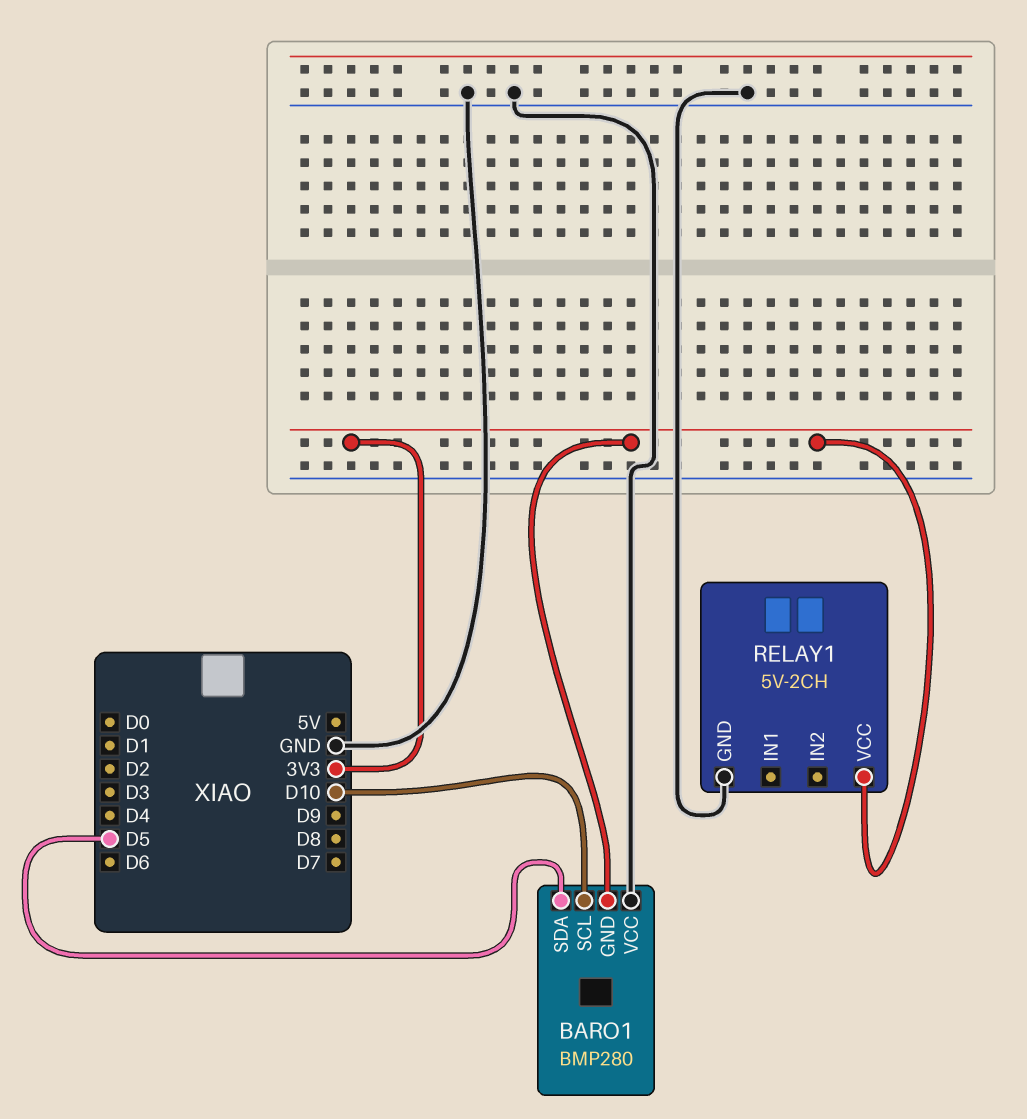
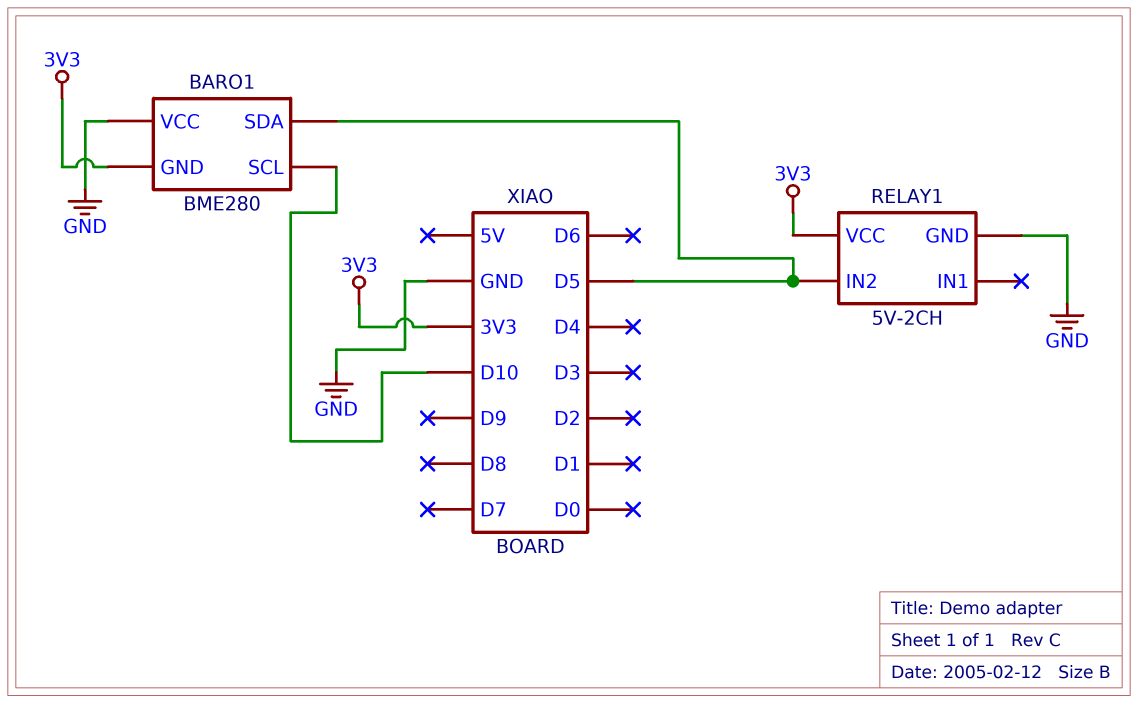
BARO1: BMP280 -> BME280
RELAY1 pin IN2: none -> D5

